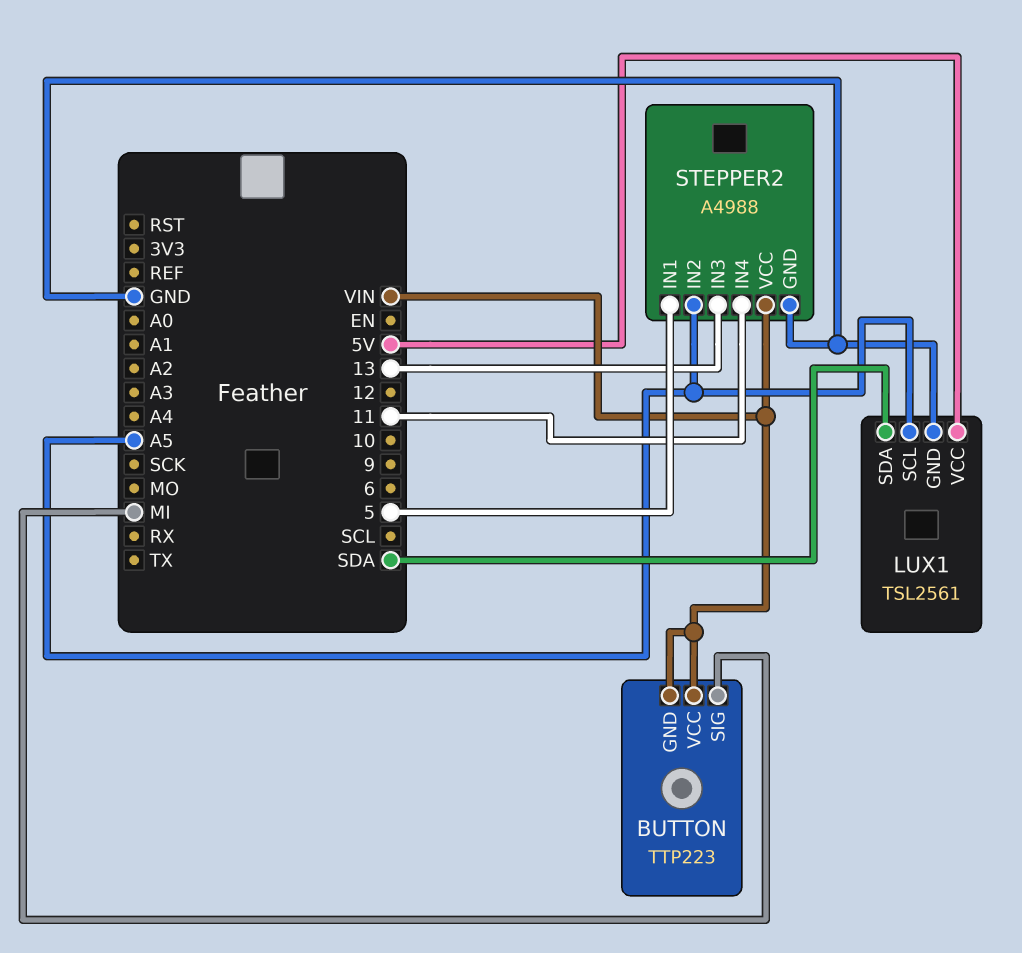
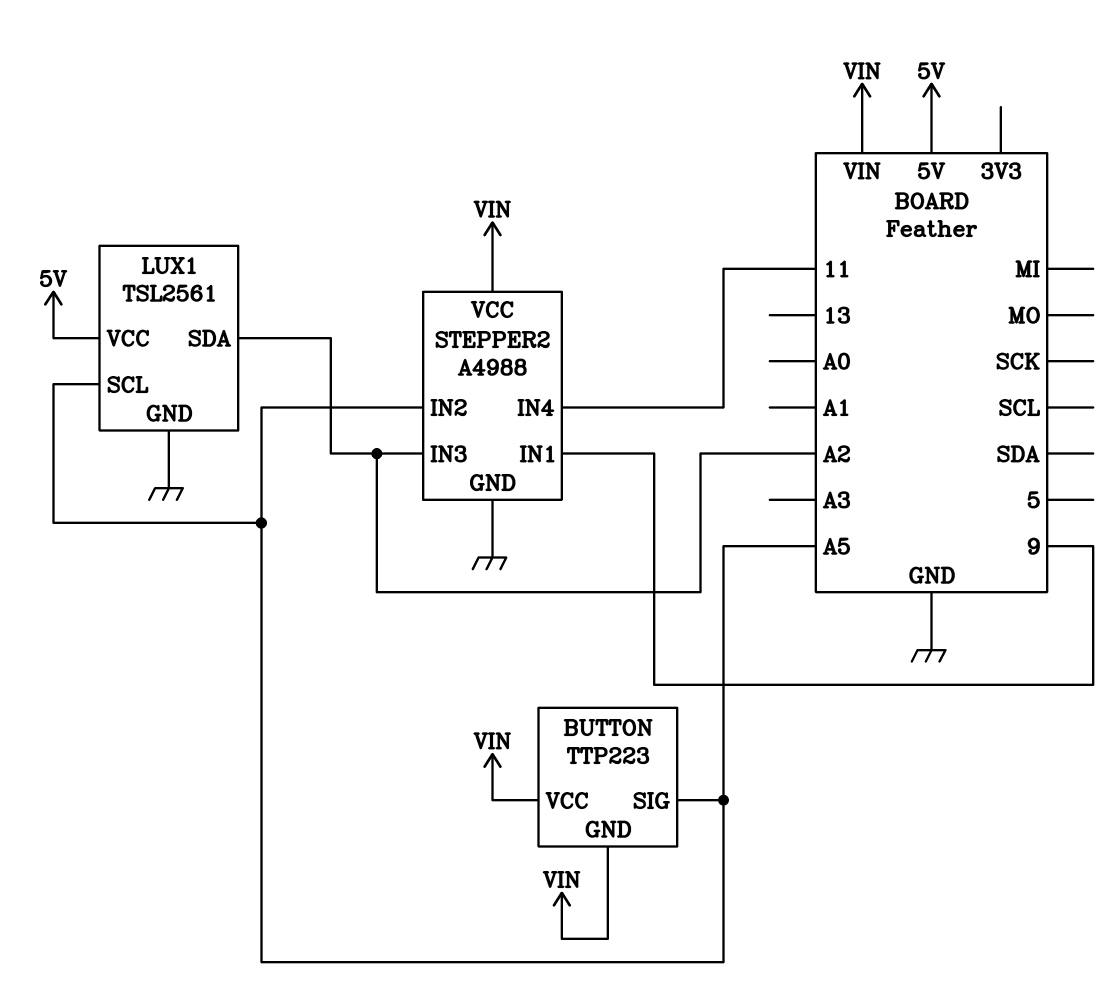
BUTTON pin SIG: MI -> A5
LUX1 pin SDA: SDA -> A2
STEPPER2 pin IN1: 5 -> 9
STEPPER2 pin IN3: 13 -> A2

